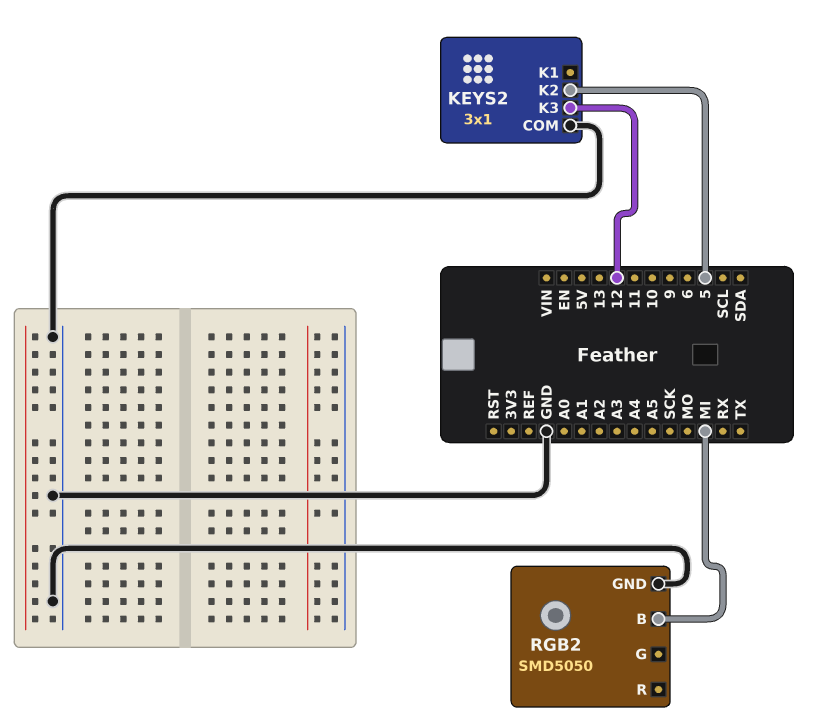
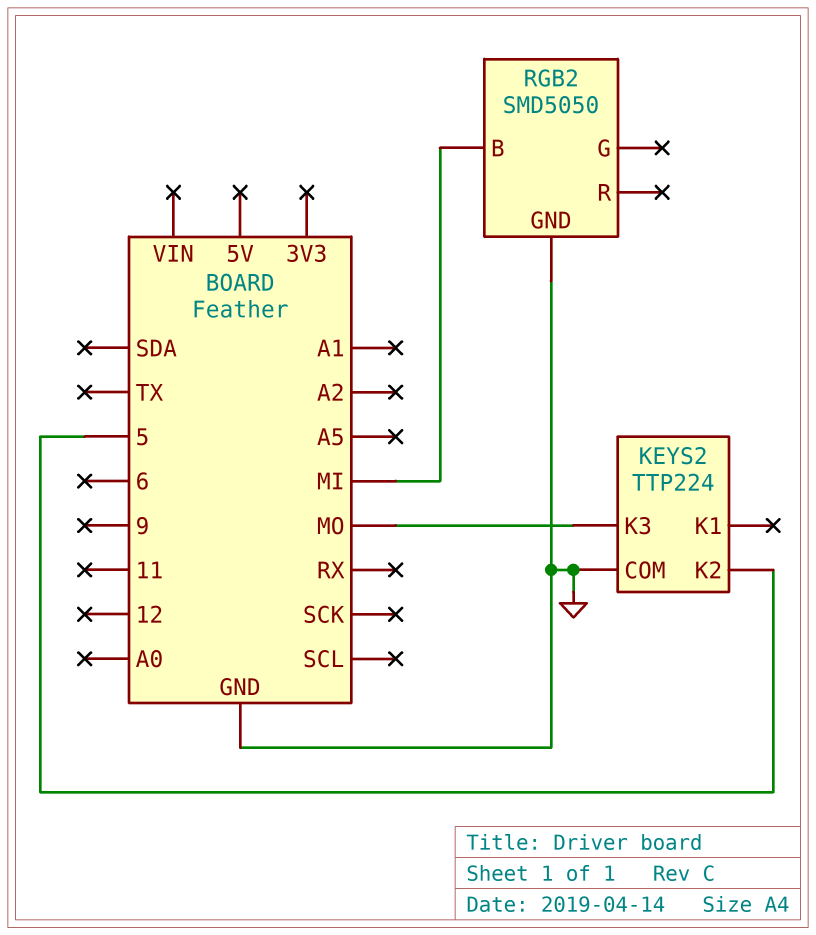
KEYS2: 3x1 -> TTP224
KEYS2 pin K3: 12 -> MO

